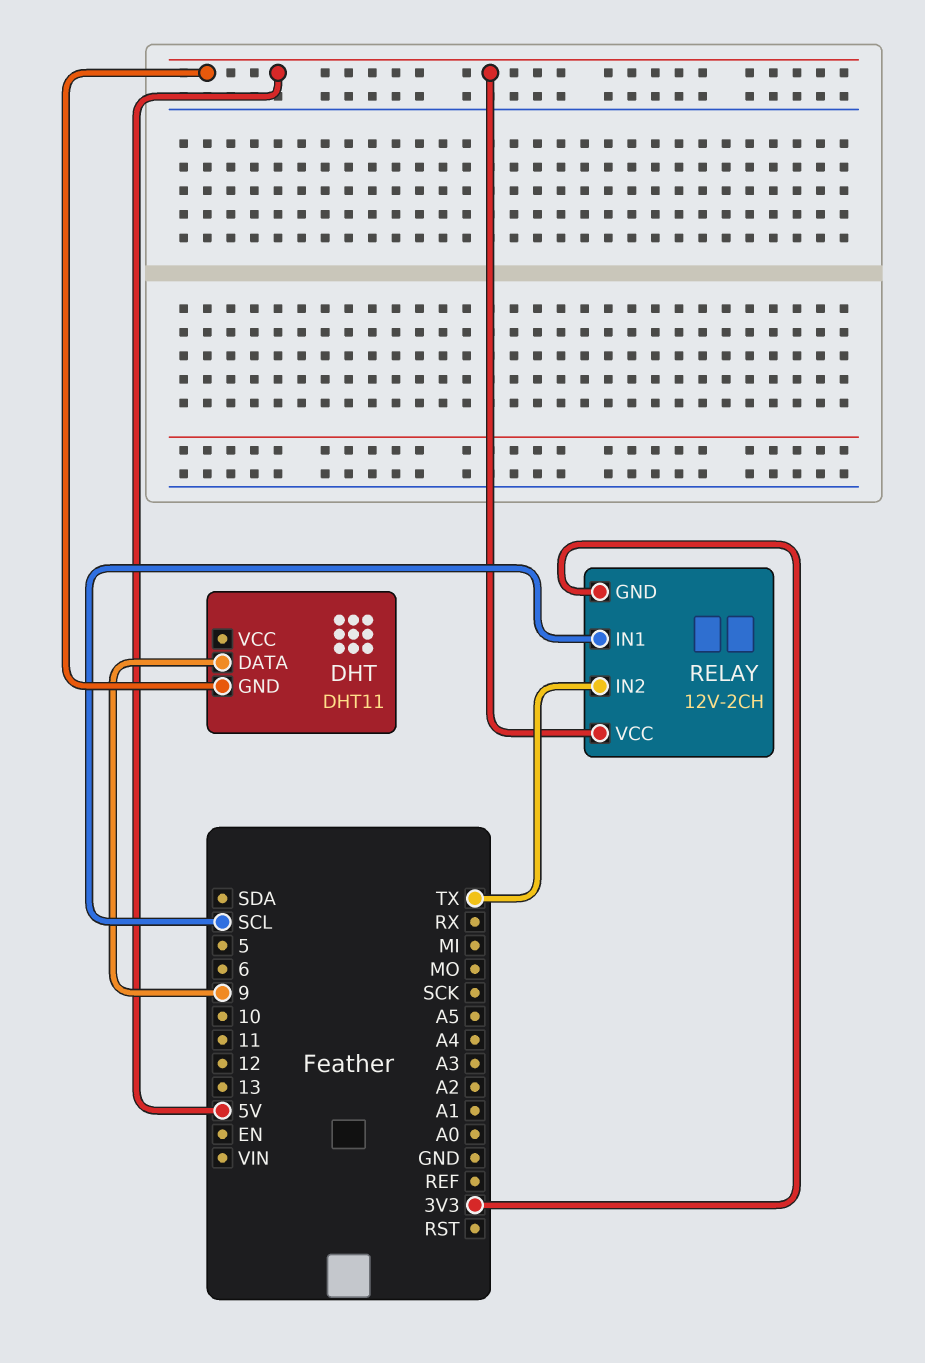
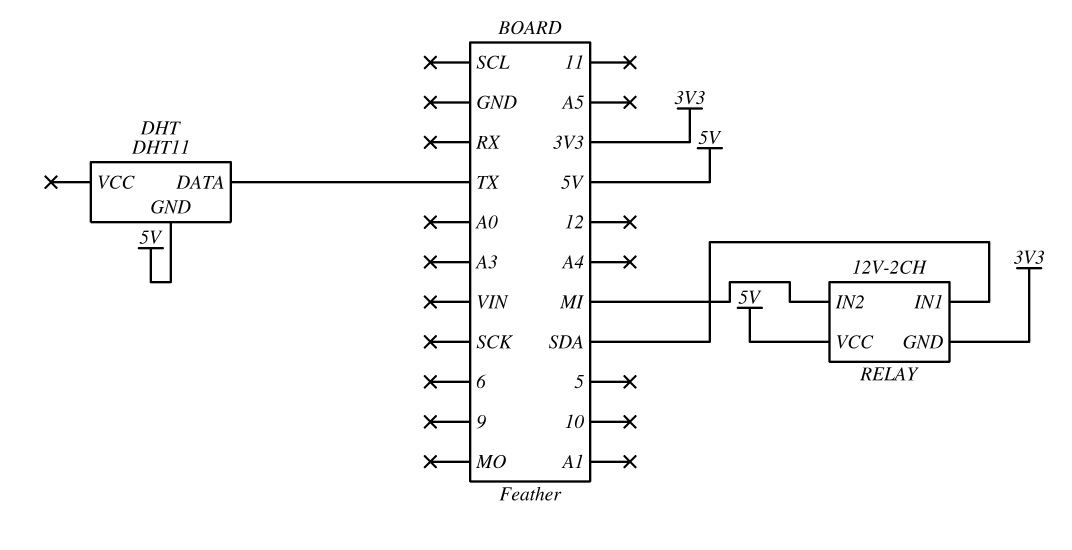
DHT pin DATA: 9 -> TX
RELAY pin IN1: SCL -> SDA
RELAY pin IN2: TX -> MI

